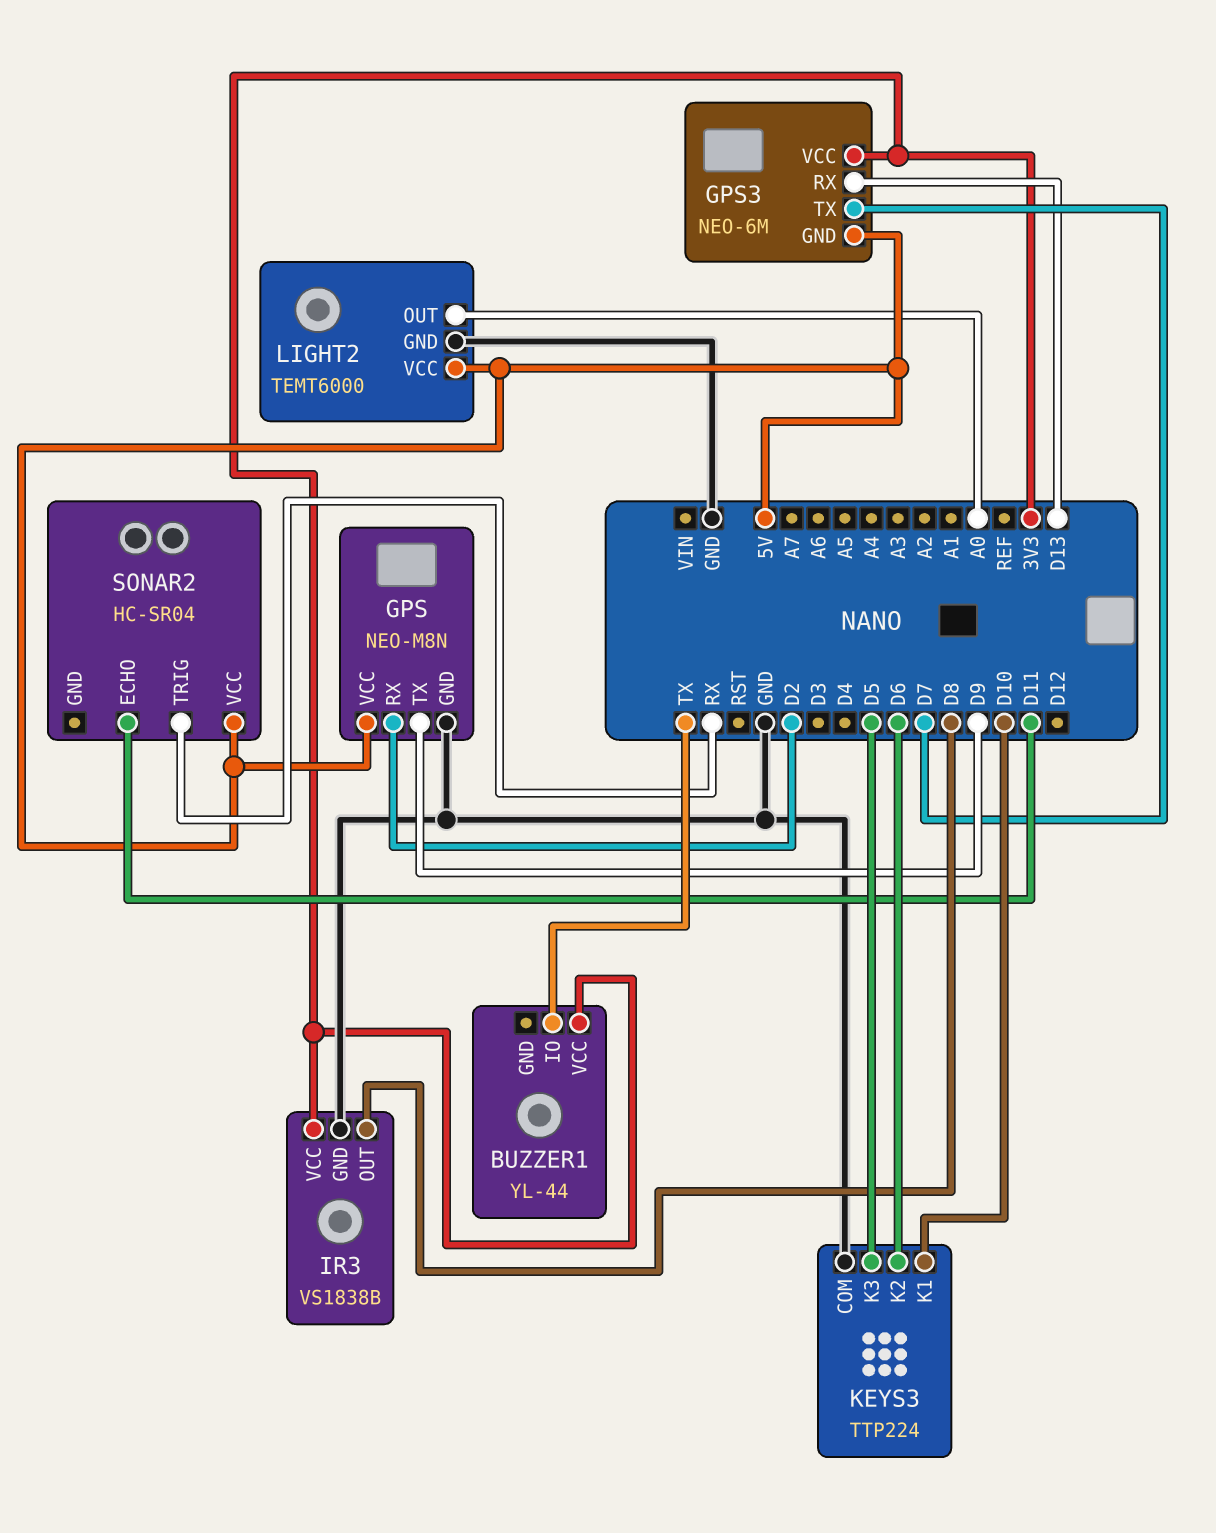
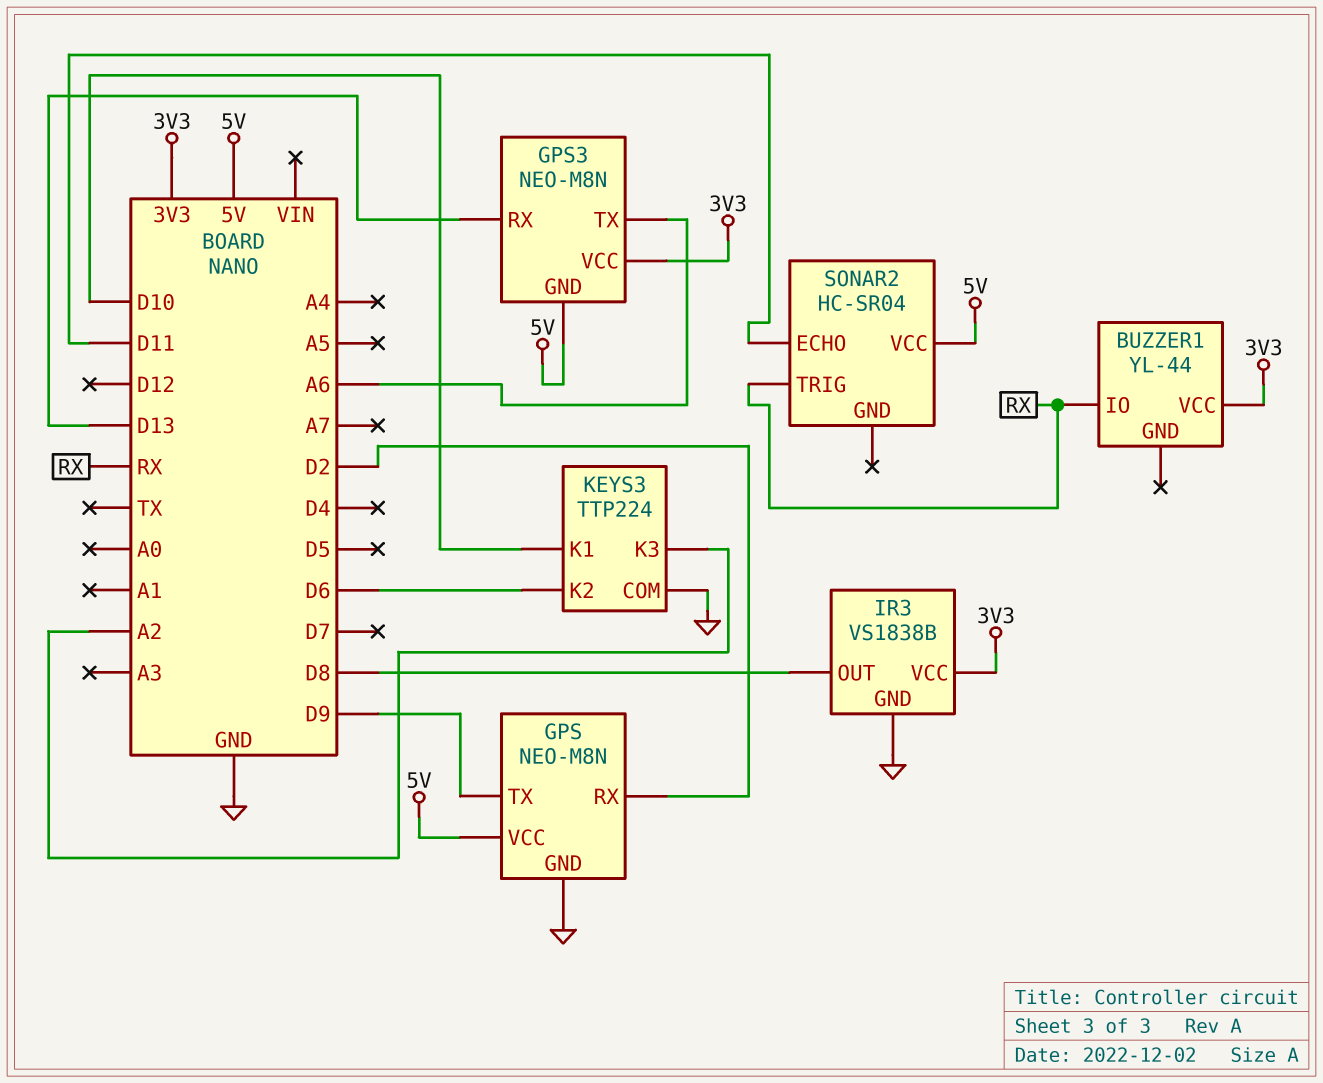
BUZZER1 pin IO: TX -> RX
GPS3: NEO-6M -> NEO-M8N
GPS3 pin TX: D7 -> A6
KEYS3 pin K3: D5 -> A2
LIGHT2: TEMT6000 -> none
LIGHT2 pin GND: GND -> none
LIGHT2 pin OUT: A0 -> none
LIGHT2 pin VCC: 5V -> none

